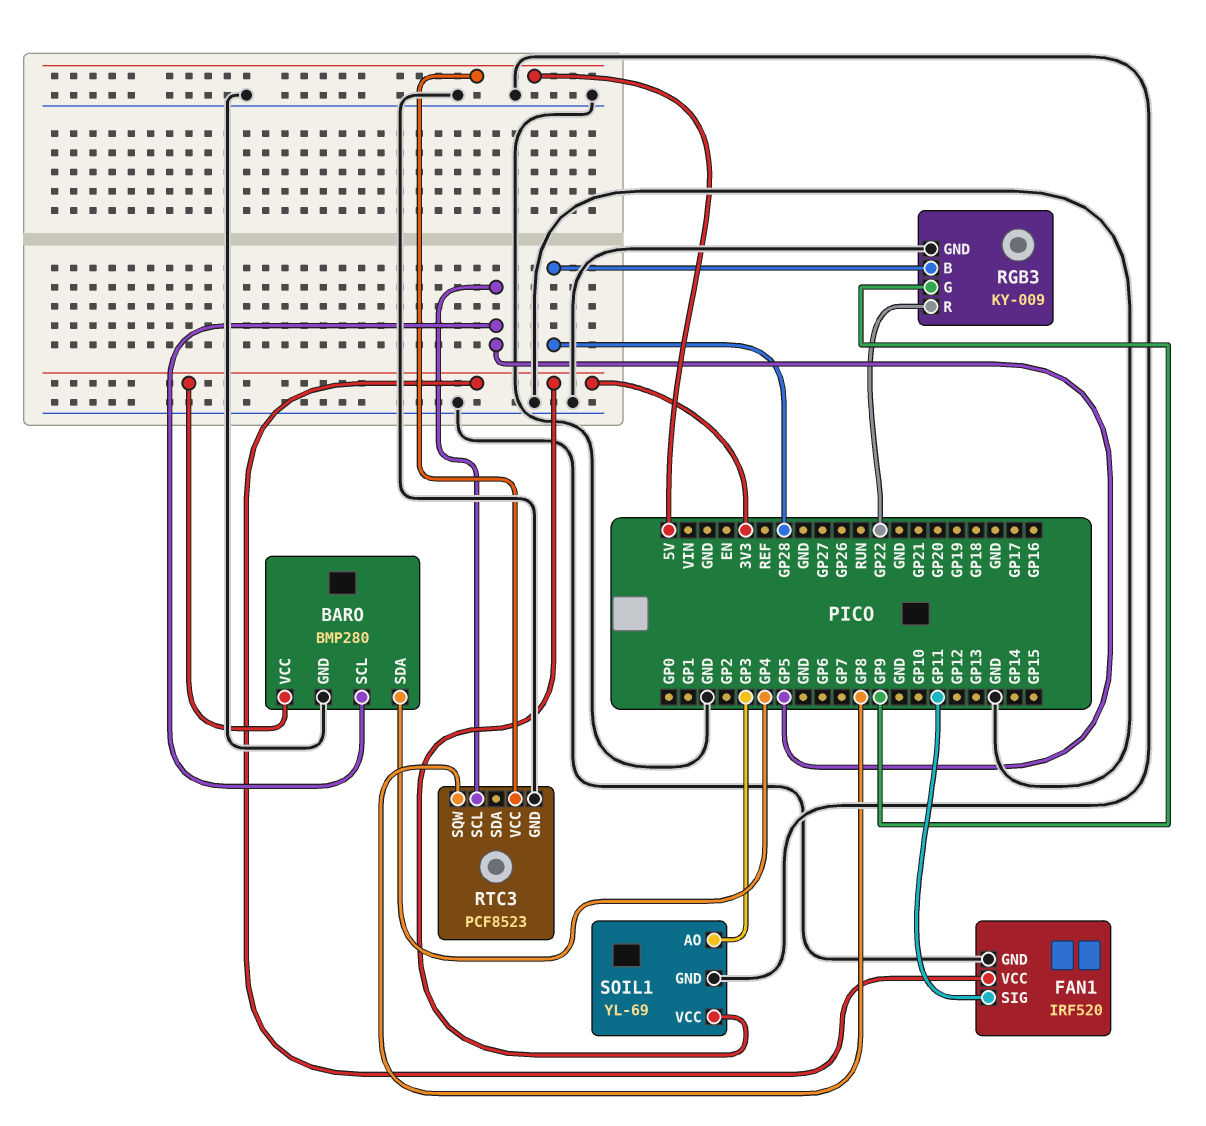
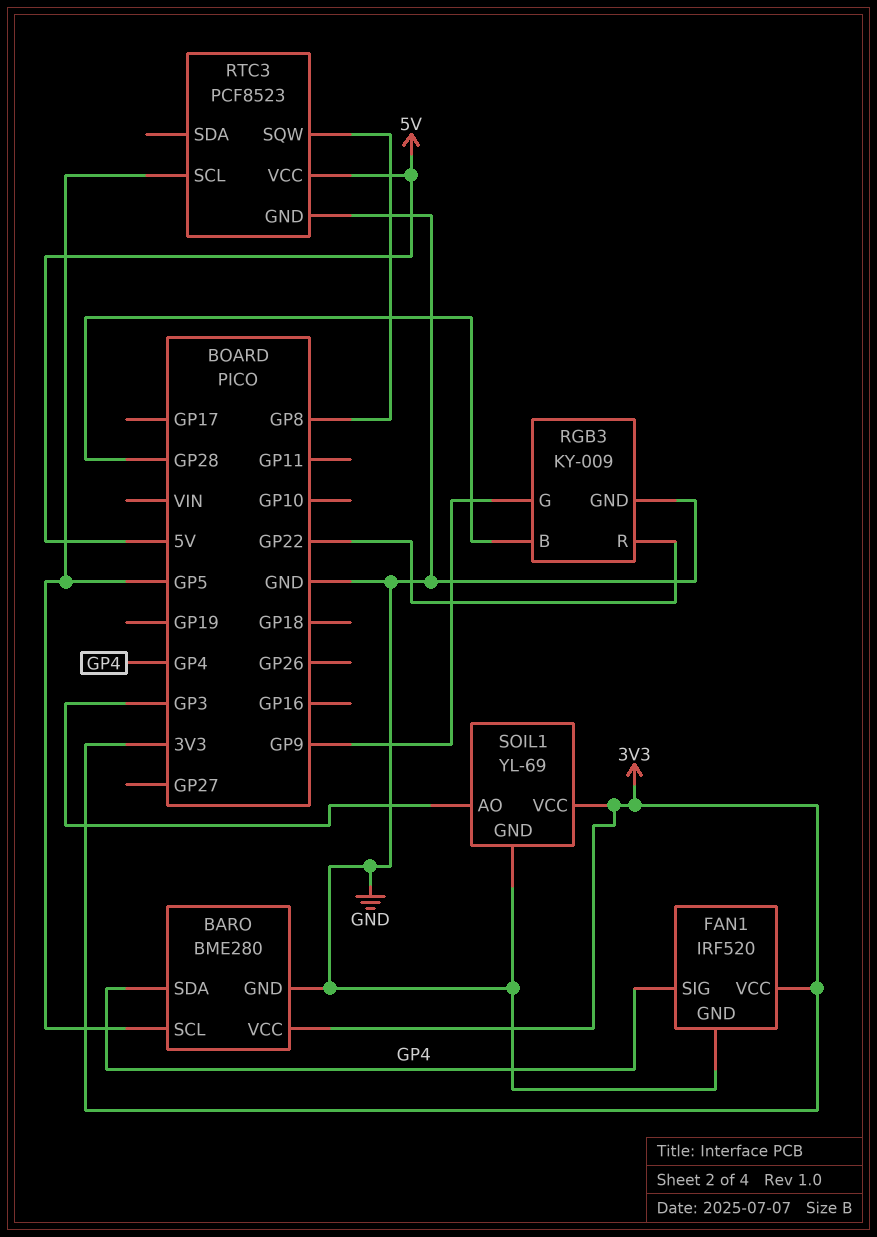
BARO: BMP280 -> BME280
FAN1 pin SIG: GP11 -> GP4

